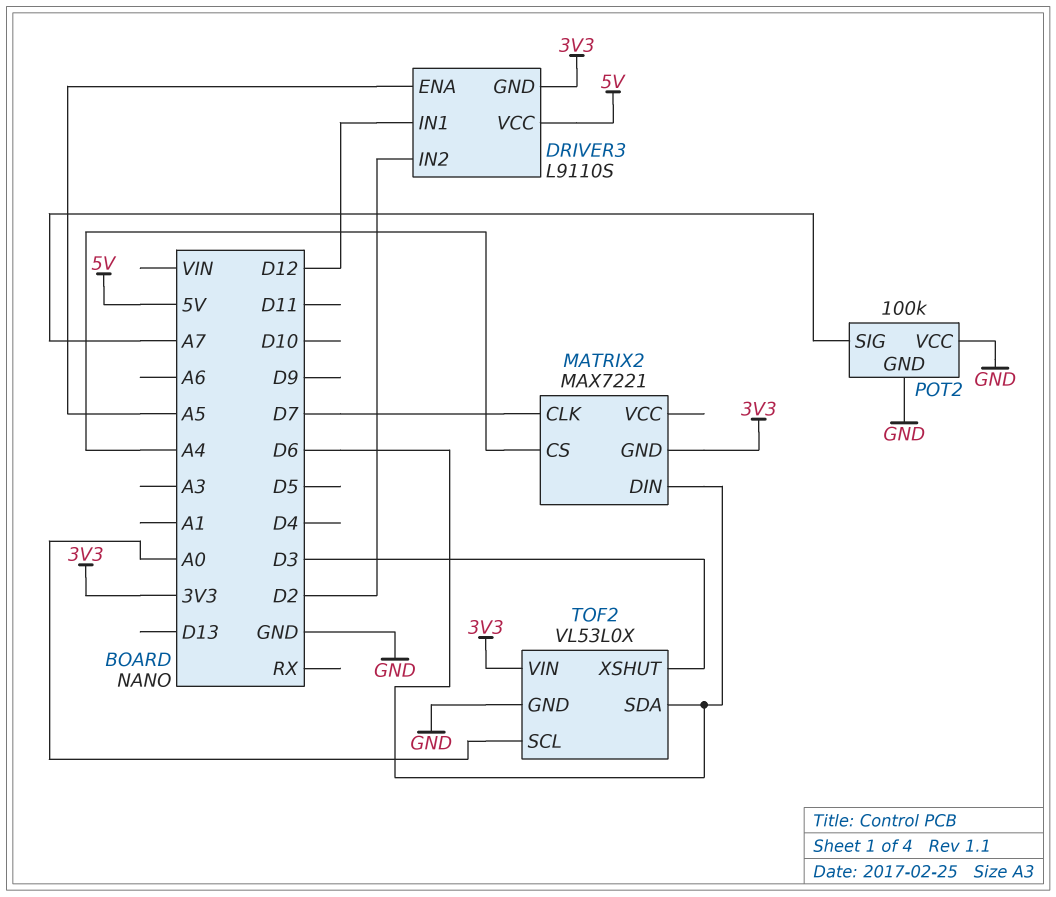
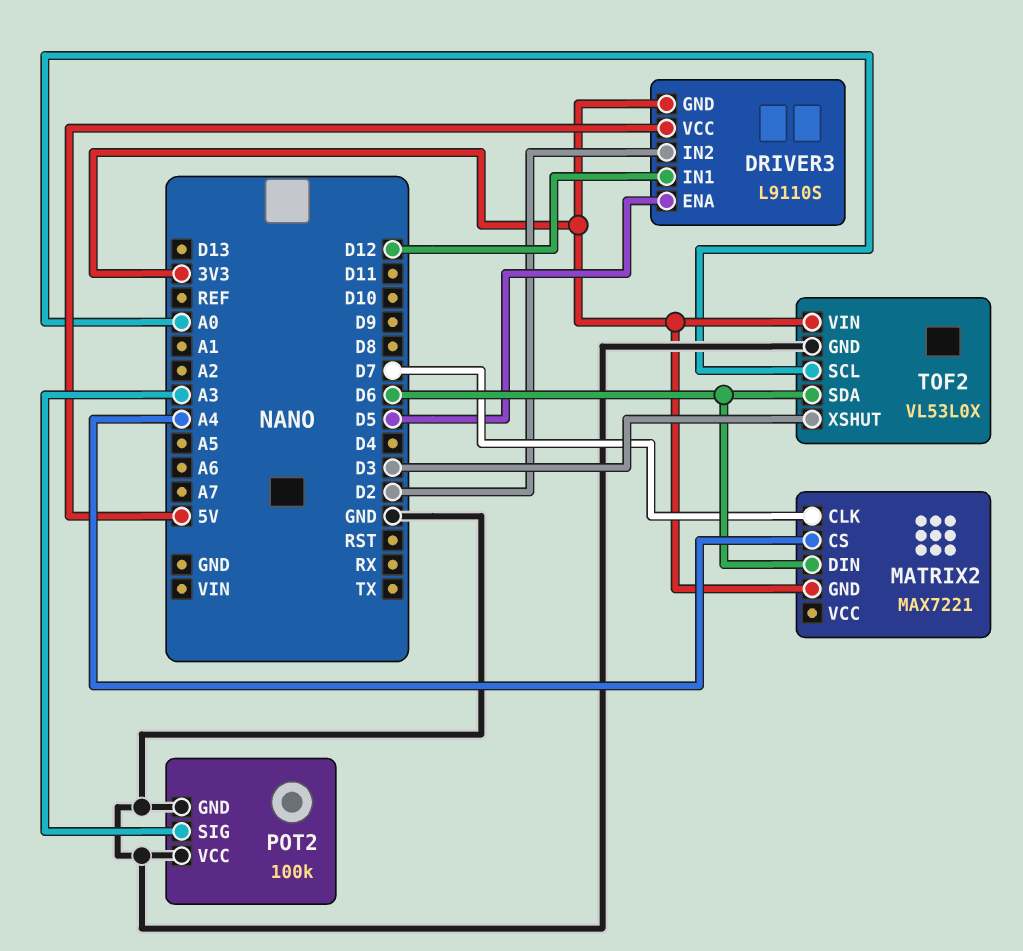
DRIVER3 pin ENA: A5 -> D5
POT2 pin SIG: A7 -> A3

